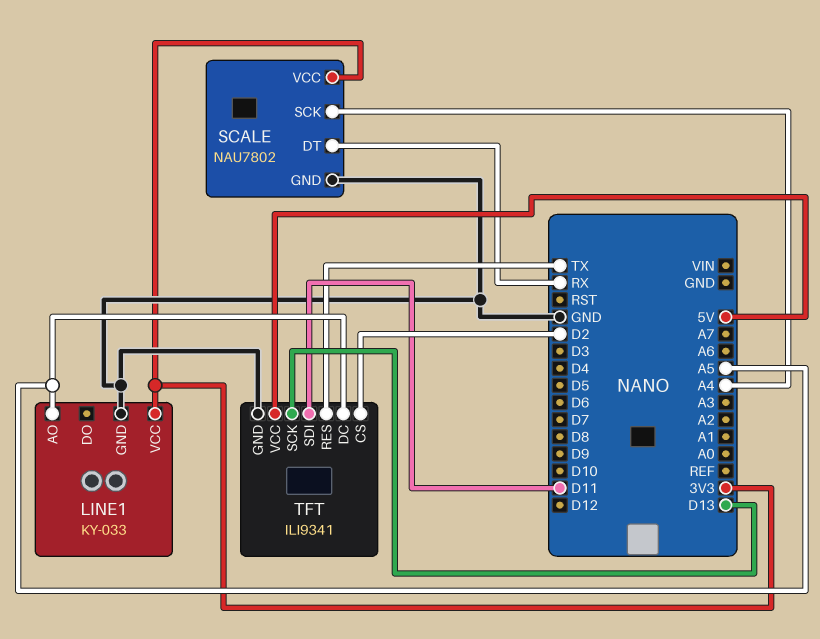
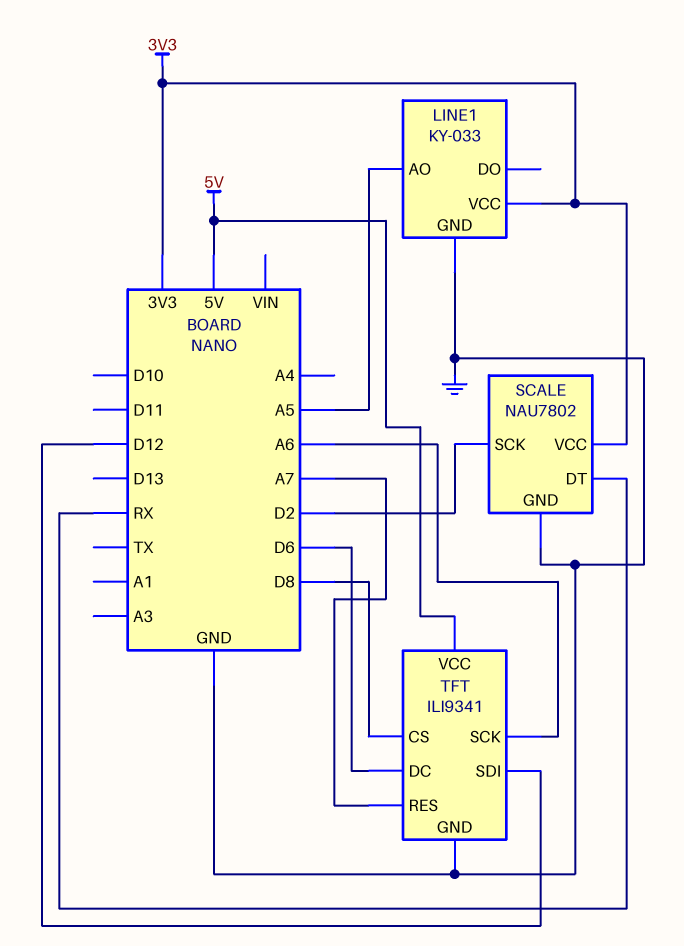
SCALE pin SCK: A4 -> D2
TFT pin CS: D2 -> D8
TFT pin DC: A5 -> D6
TFT pin RES: TX -> A7
TFT pin SCK: D13 -> A6
TFT pin SDI: D11 -> D12

